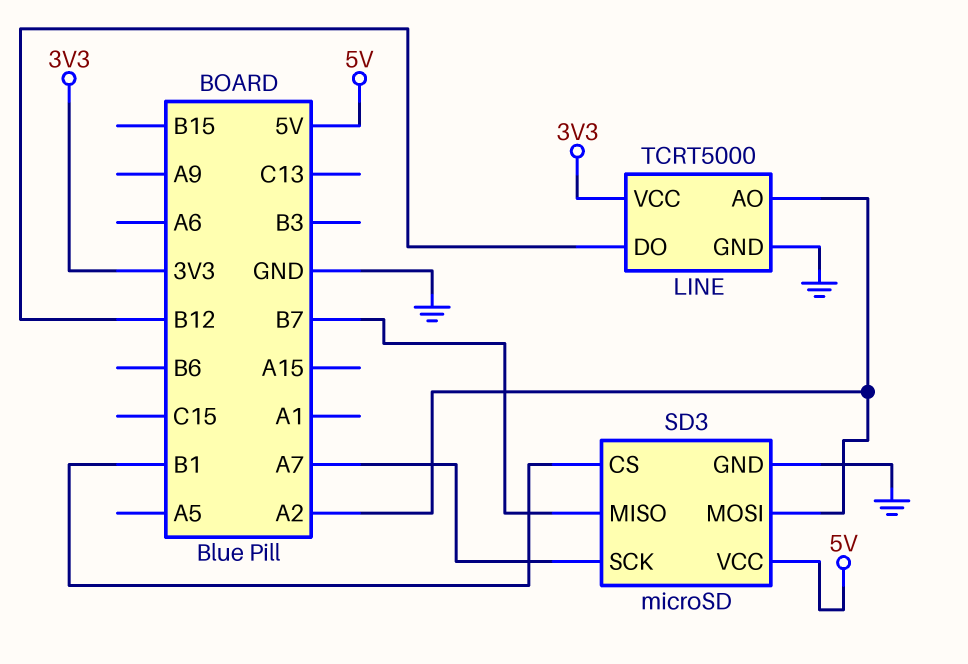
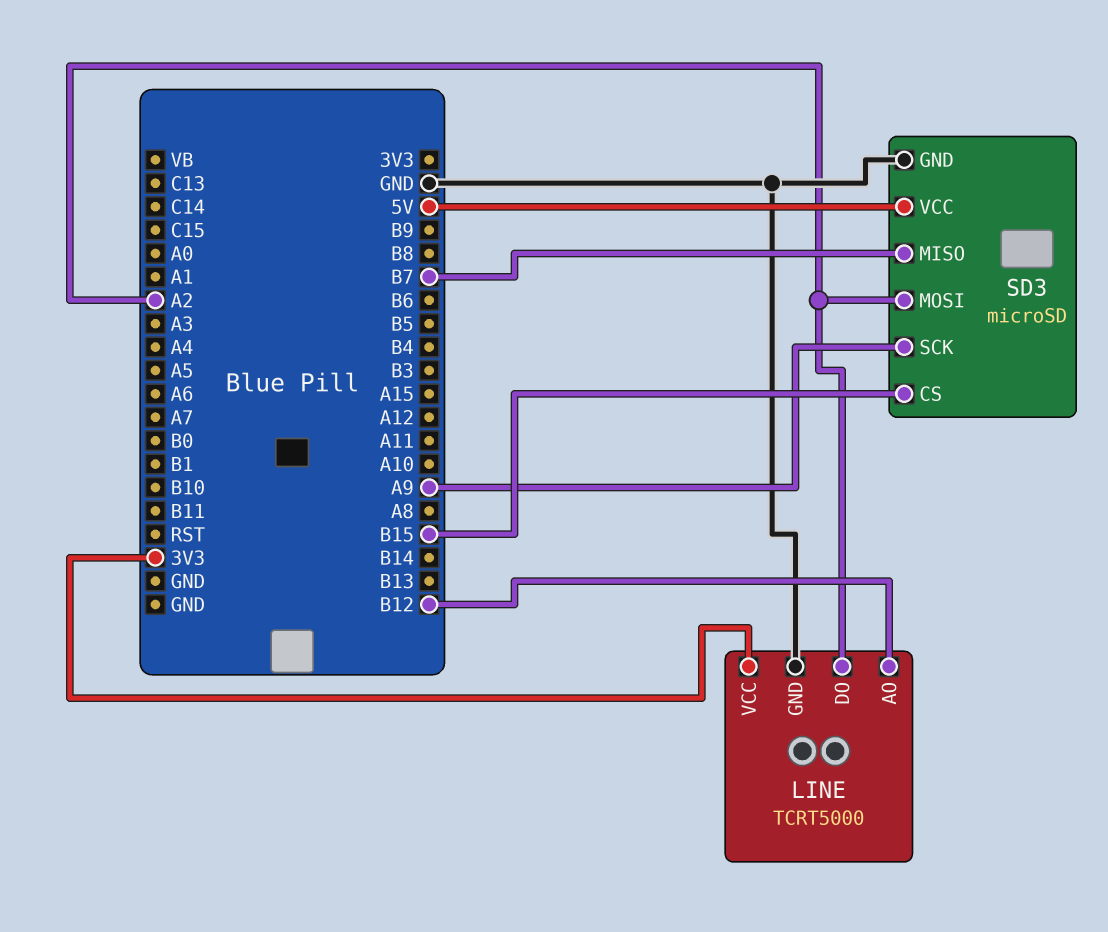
LINE pin AO: A2 -> B12
LINE pin DO: B12 -> A2
SD3 pin CS: B1 -> B15
SD3 pin SCK: A7 -> A9

